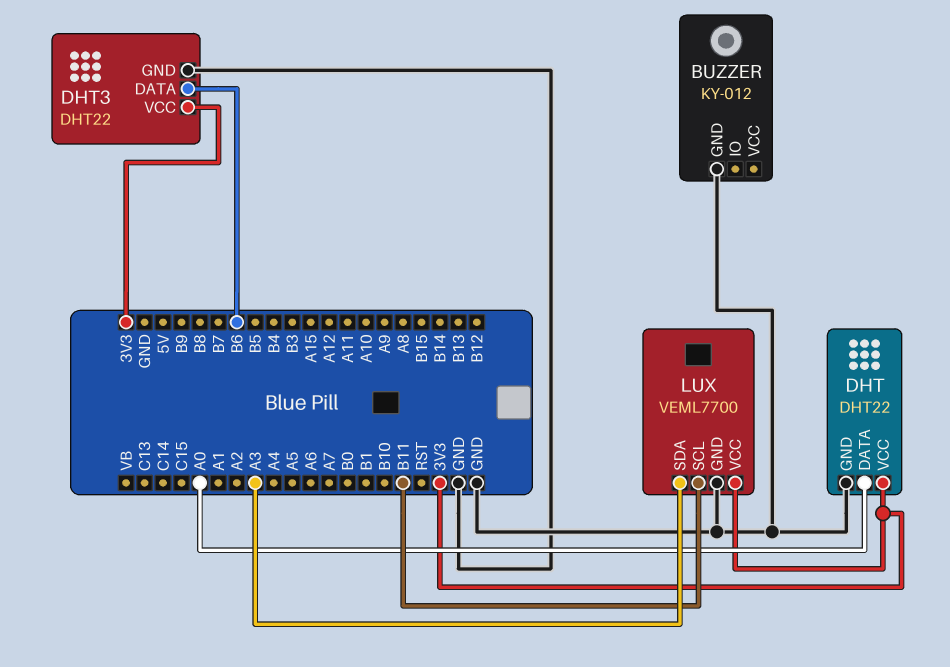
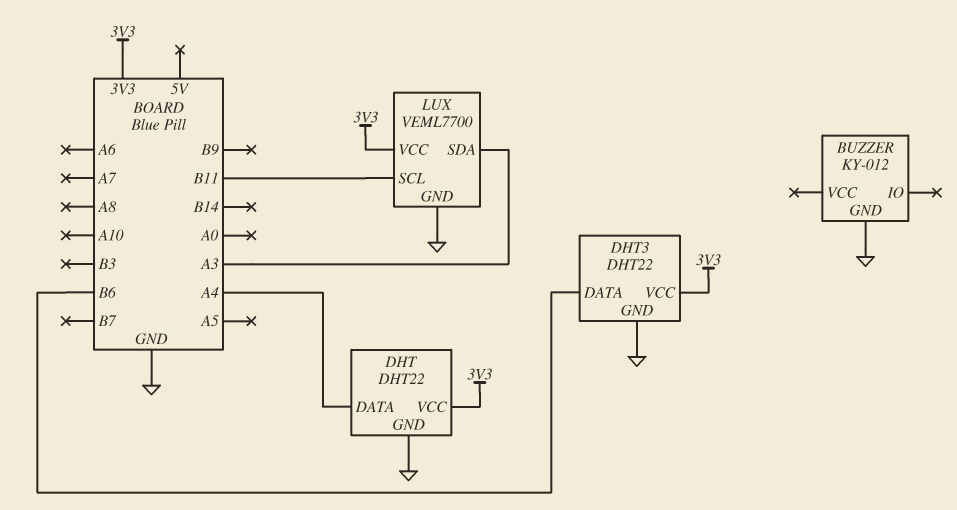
DHT pin DATA: A0 -> A4

